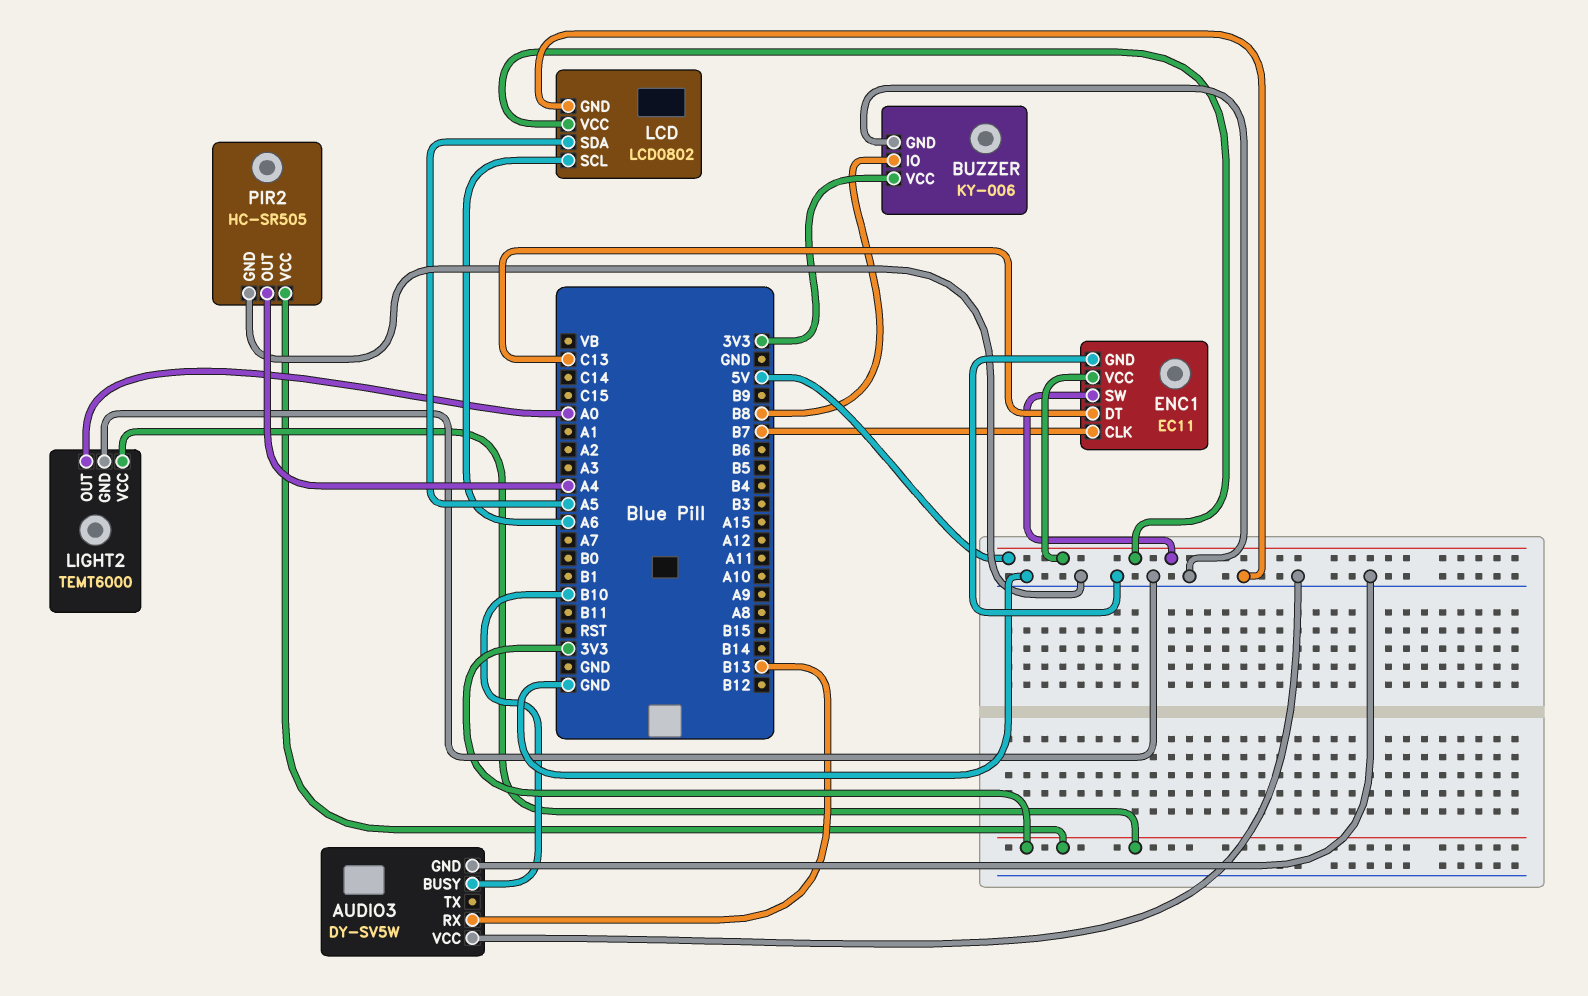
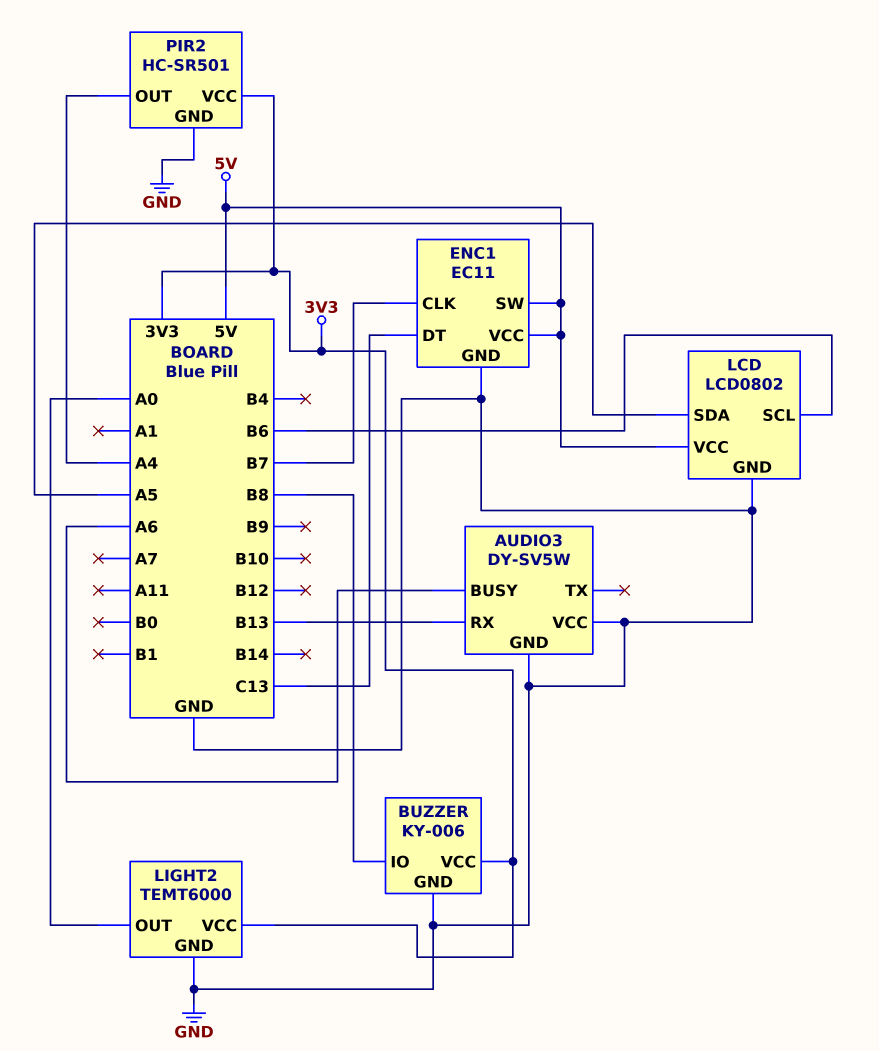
AUDIO3 pin BUSY: B10 -> A6
LCD pin SCL: A6 -> B6
PIR2: HC-SR505 -> HC-SR501

